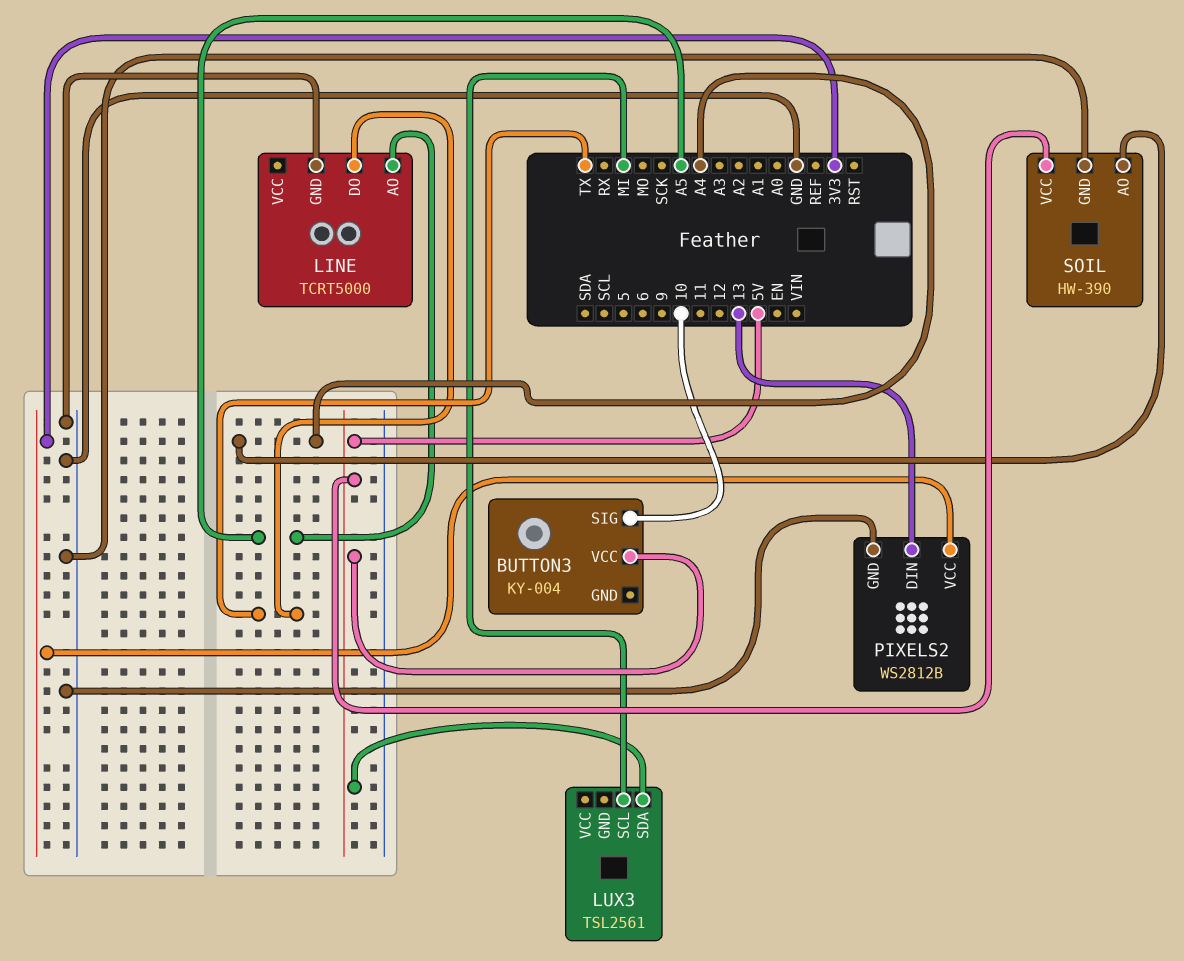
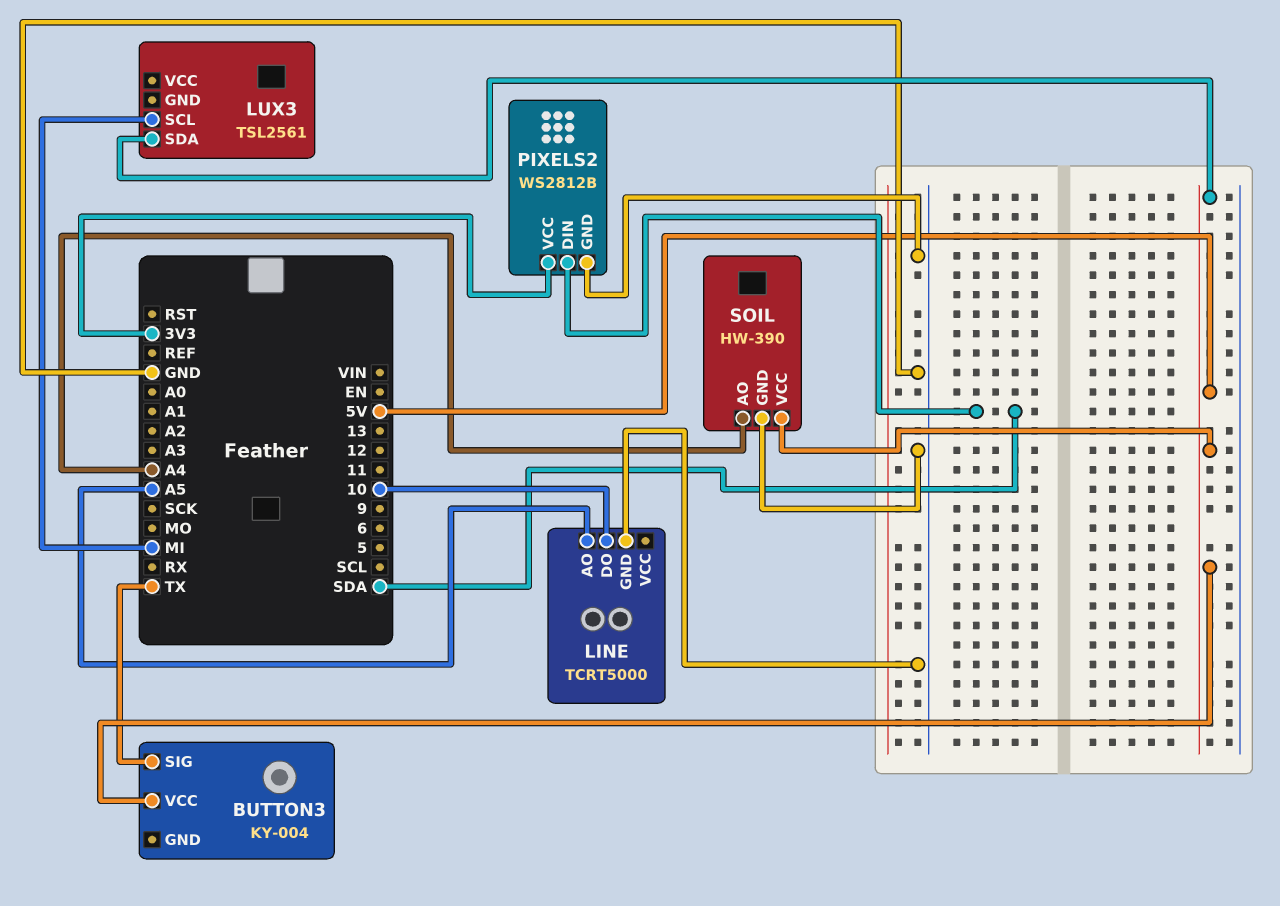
BUTTON3 pin SIG: 10 -> TX
LINE pin DO: TX -> 10
PIXELS2 pin DIN: 13 -> SDA

